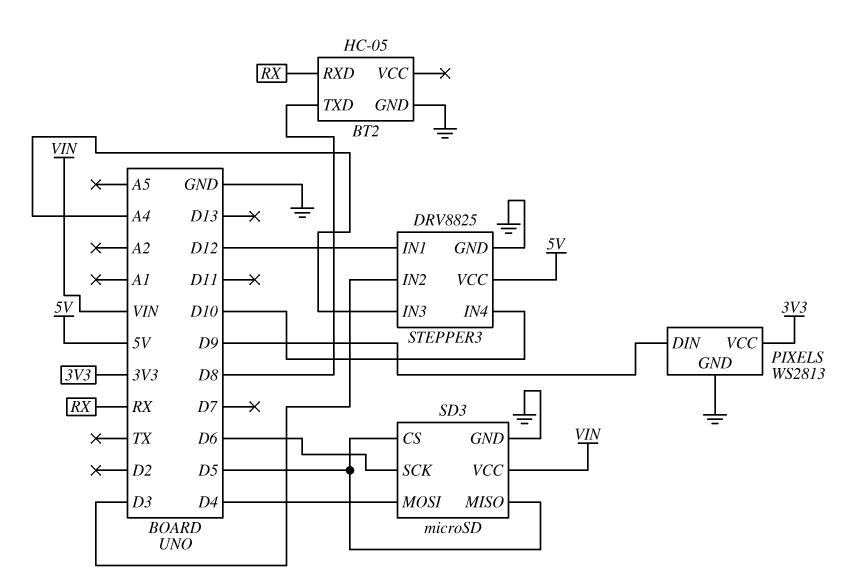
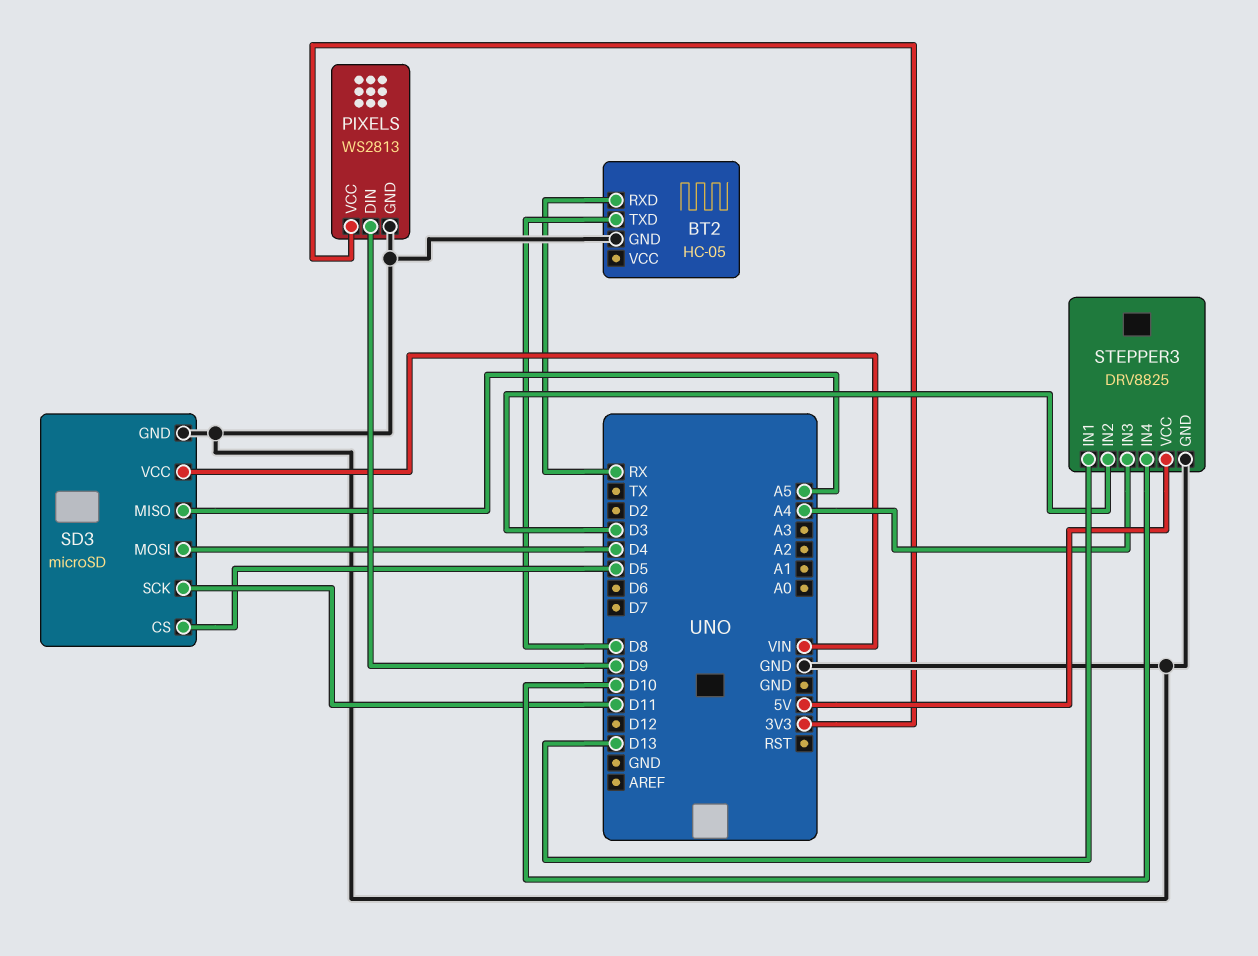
SD3 pin MISO: D5 -> A5
SD3 pin SCK: D6 -> D11
STEPPER3 pin IN1: D12 -> D13

